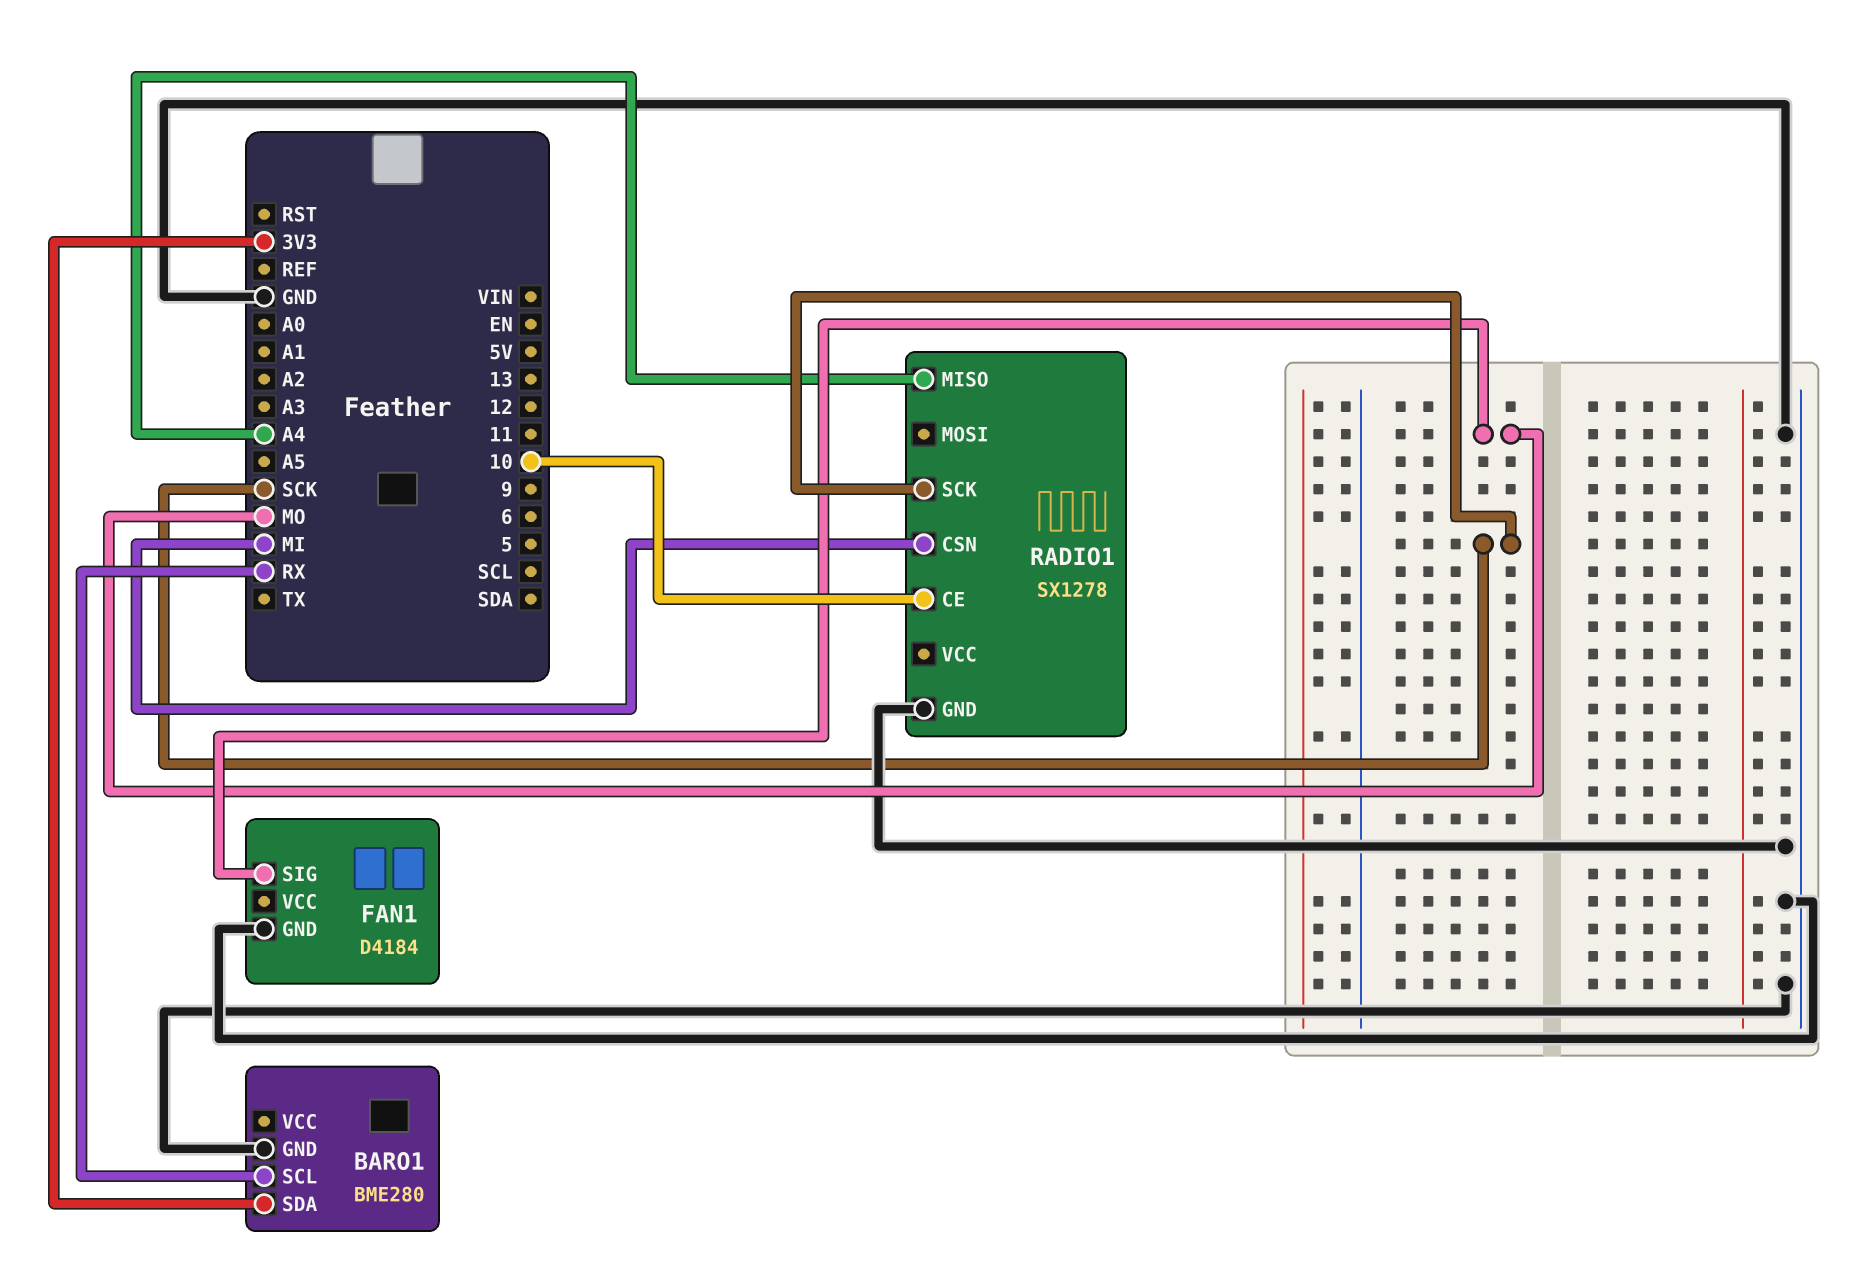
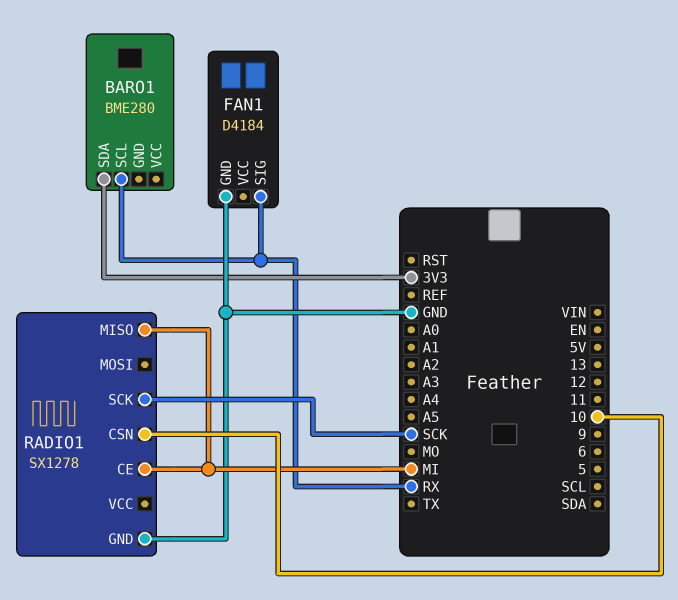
BARO1 pin GND: GND -> none
FAN1 pin SIG: MO -> RX
RADIO1 pin CE: 10 -> MI
RADIO1 pin CSN: MI -> 10
RADIO1 pin MISO: A4 -> MI

